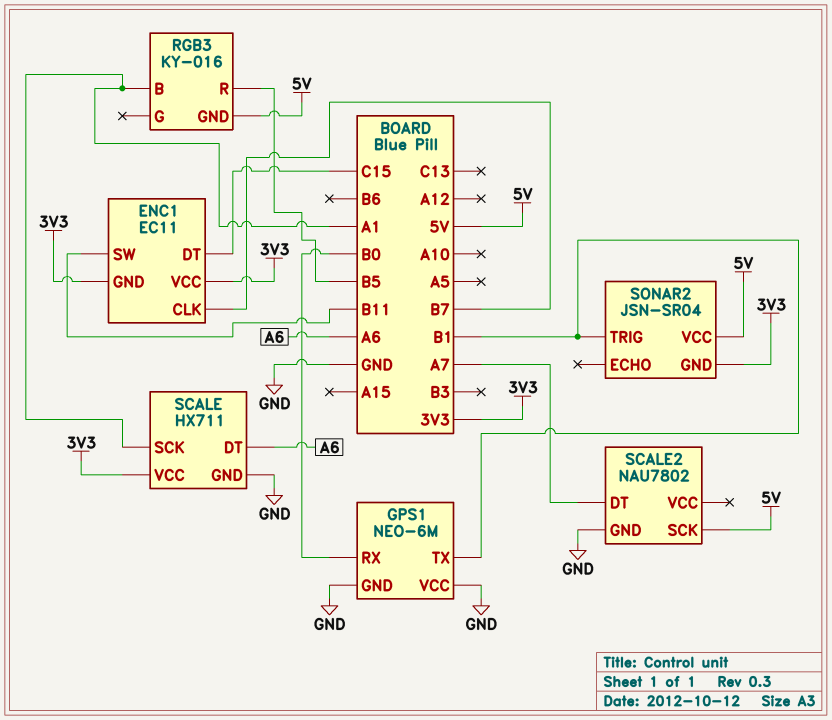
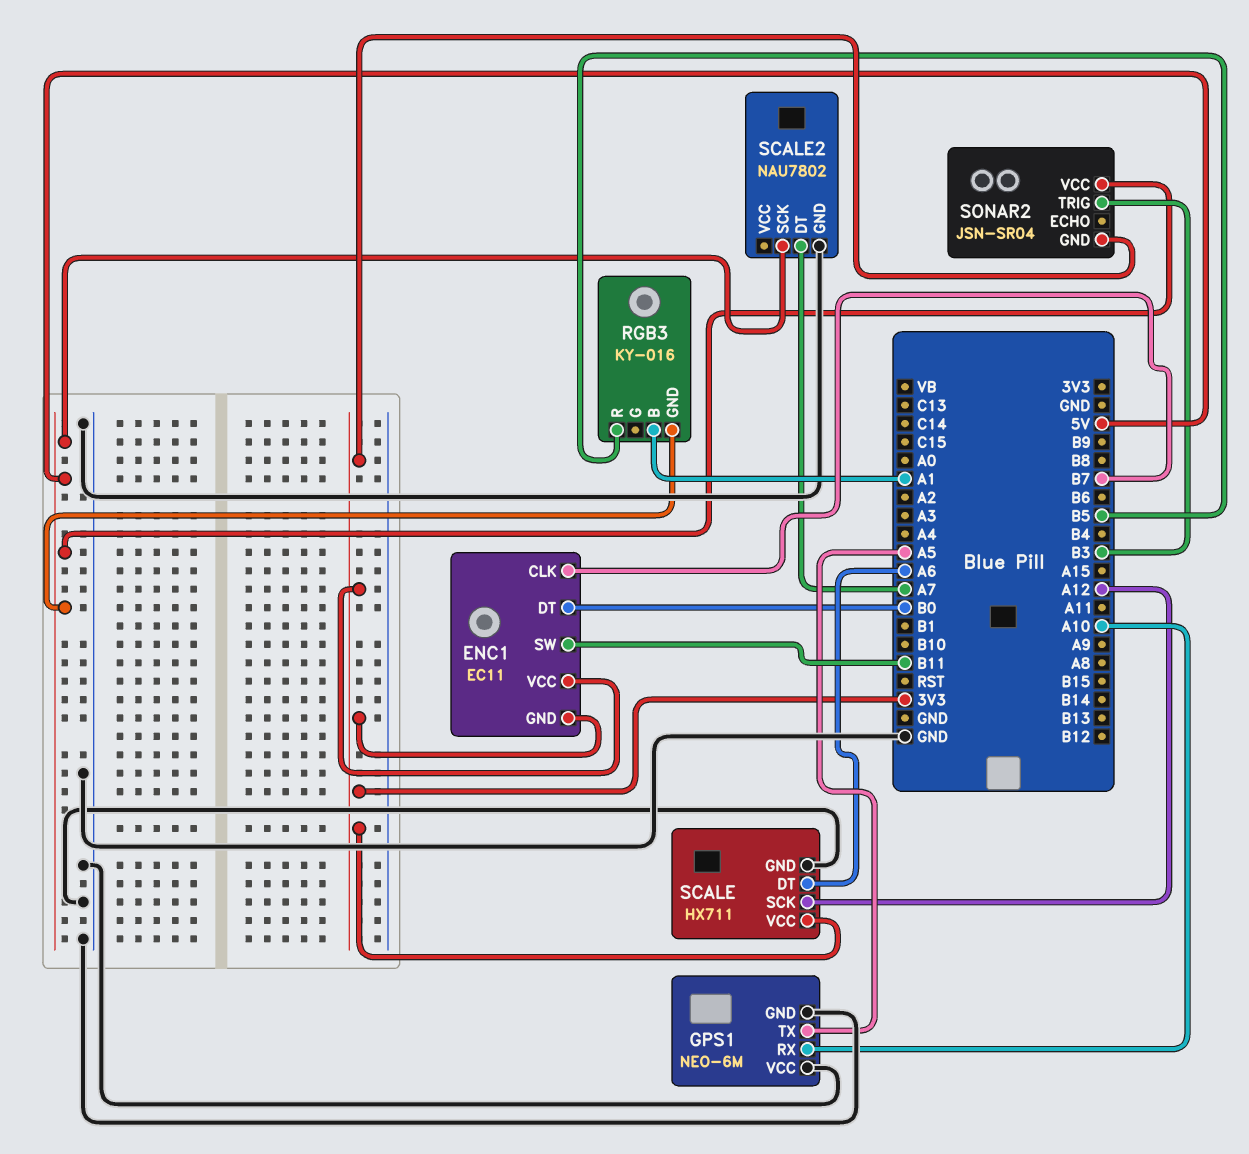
ENC1 pin DT: C15 -> B0
GPS1 pin RX: B0 -> A10
GPS1 pin TX: B1 -> A5
SCALE pin SCK: A1 -> A12
SONAR2 pin TRIG: B1 -> B3

